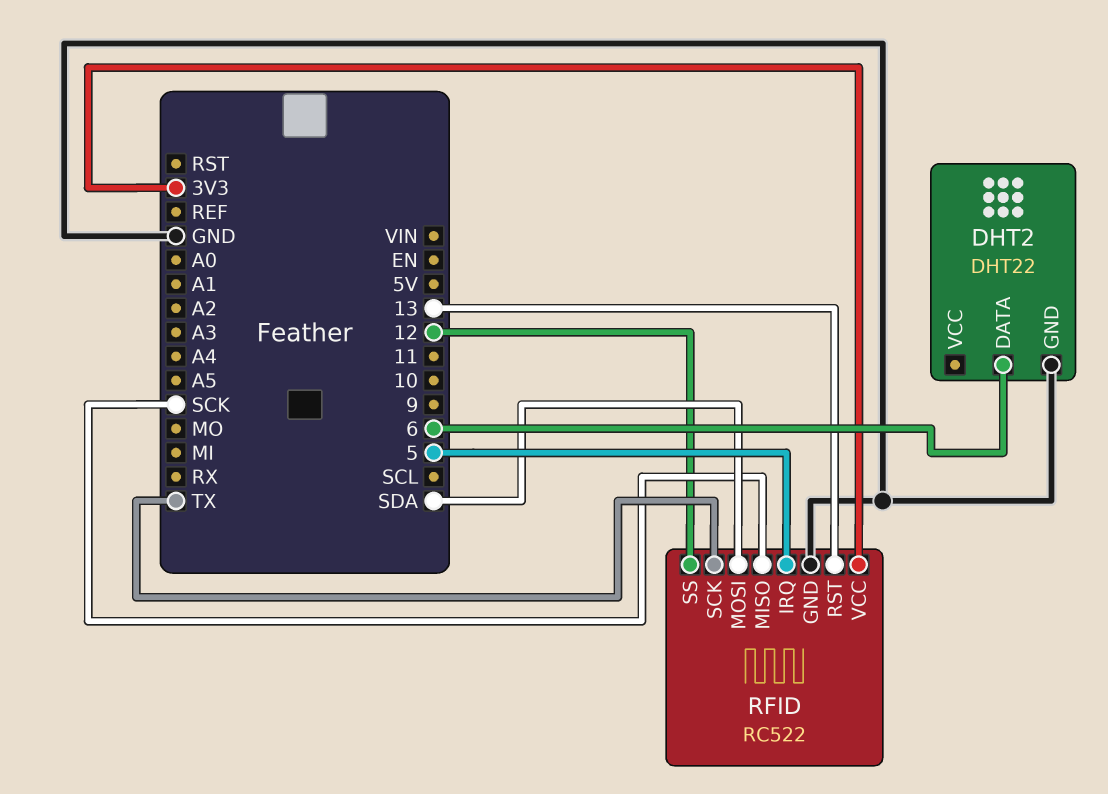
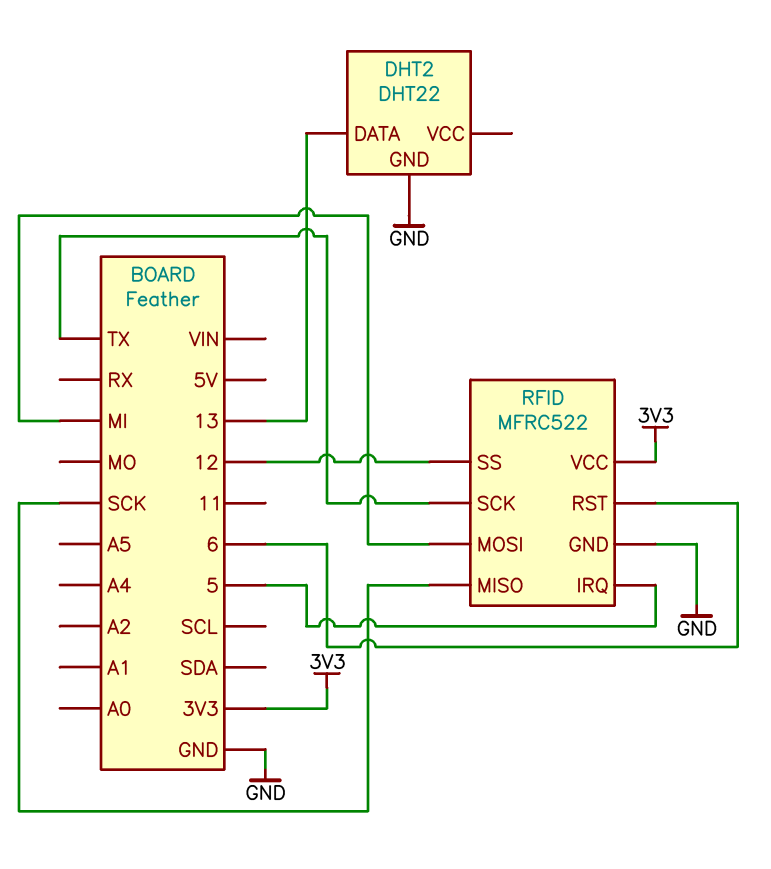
DHT2 pin DATA: 6 -> 13
RFID: RC522 -> MFRC522
RFID pin MOSI: SDA -> MI
RFID pin RST: 13 -> 6

